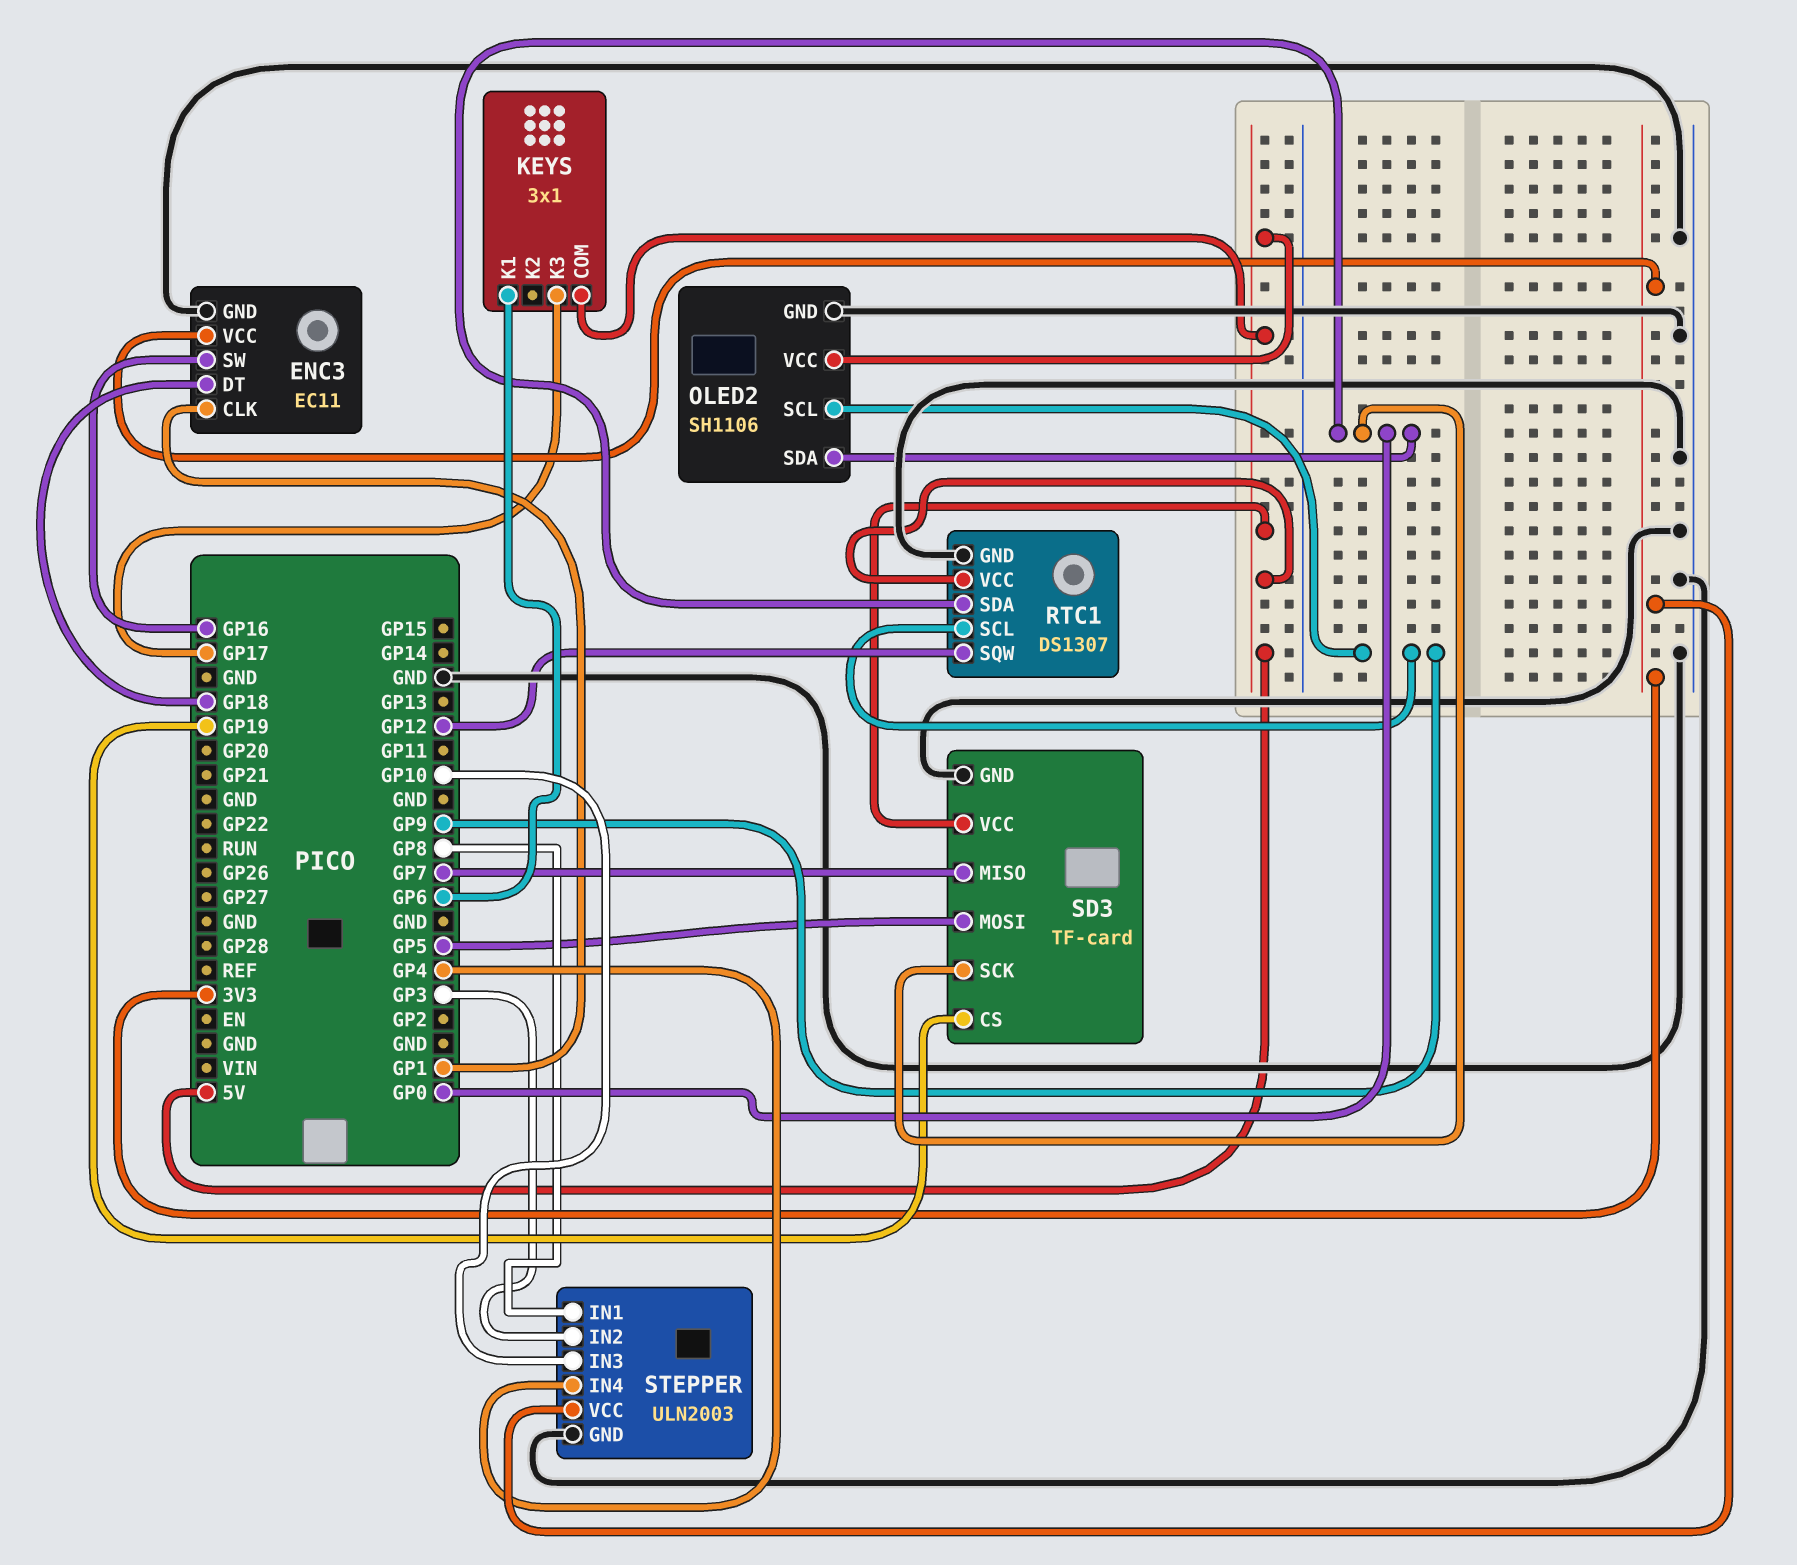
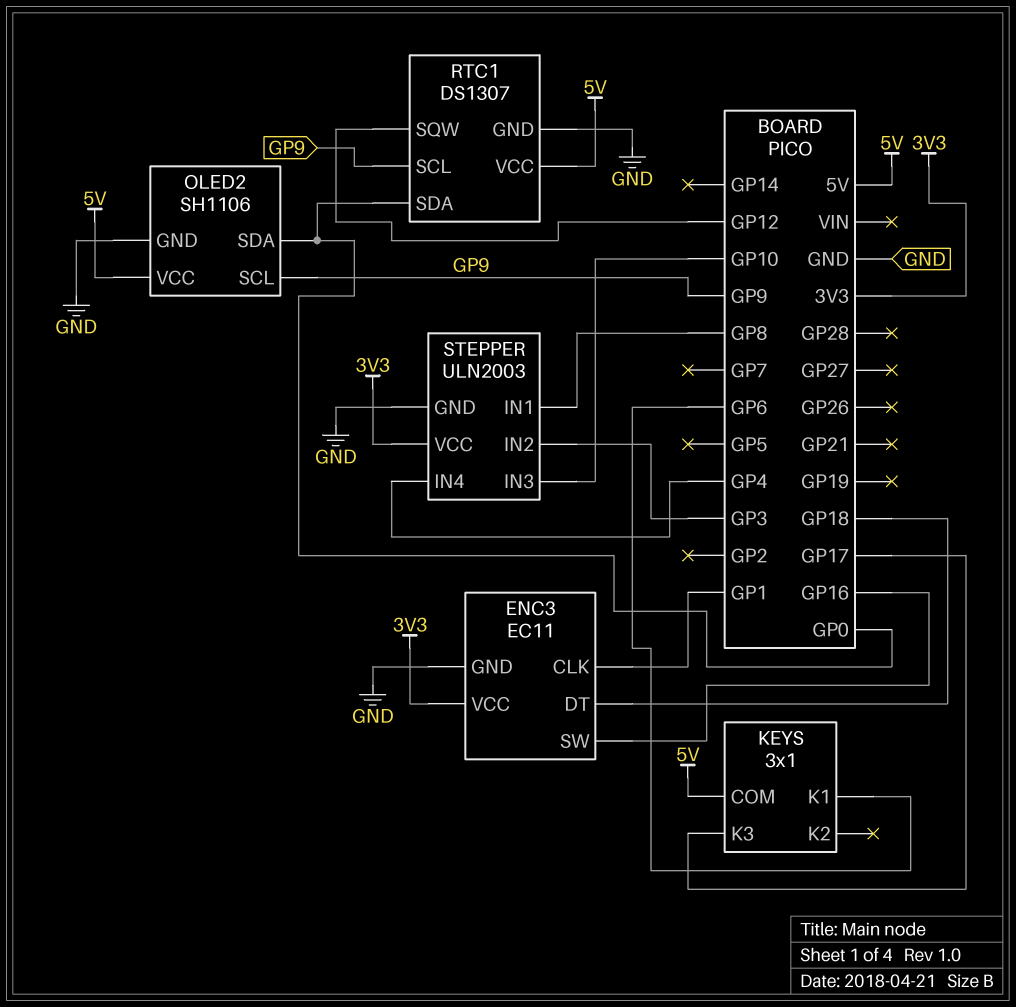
SD3: TF-card -> none
SD3 pin CS: GP19 -> none
SD3 pin GND: GND -> none
SD3 pin MISO: GP7 -> none
SD3 pin MOSI: GP5 -> none
SD3 pin SCK: GP0 -> none
SD3 pin VCC: 5V -> none

